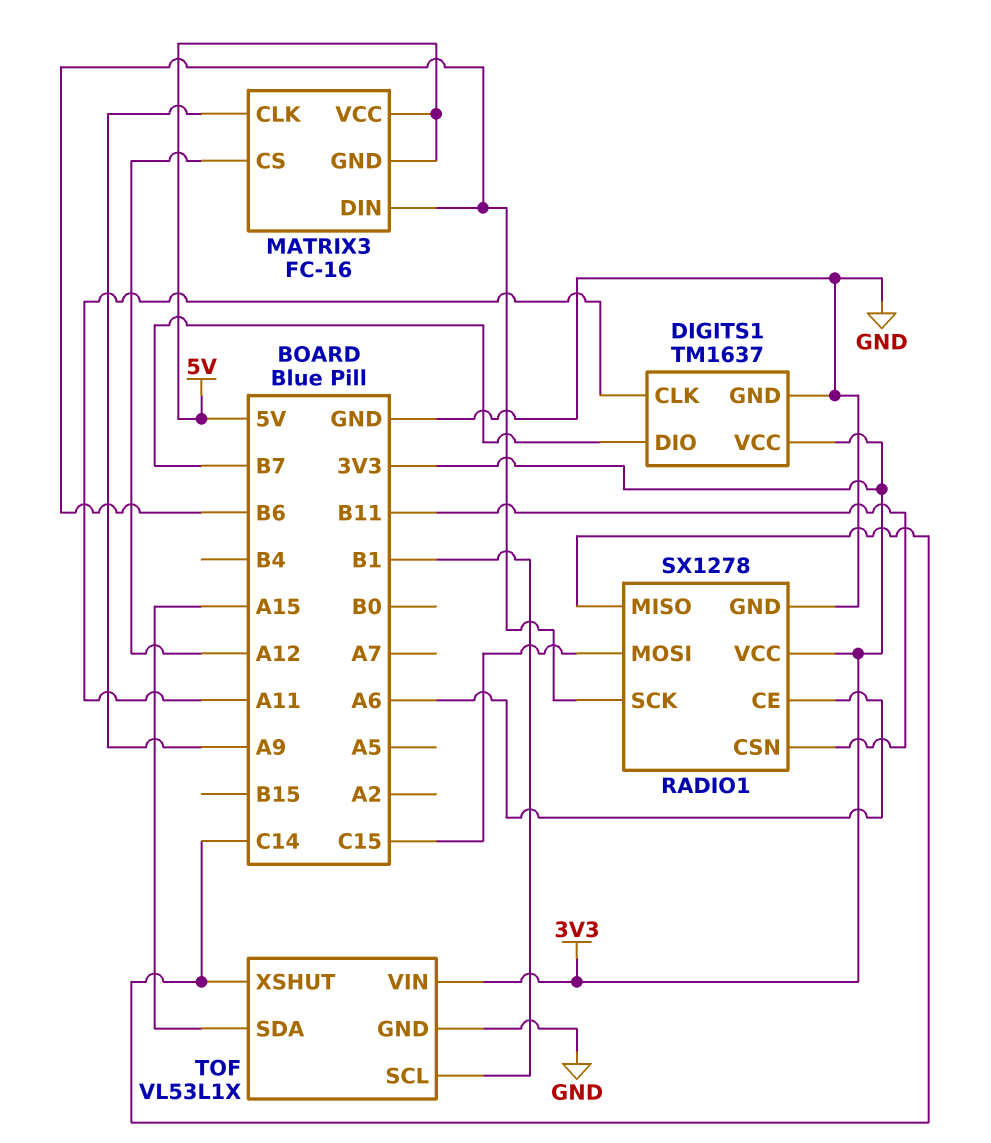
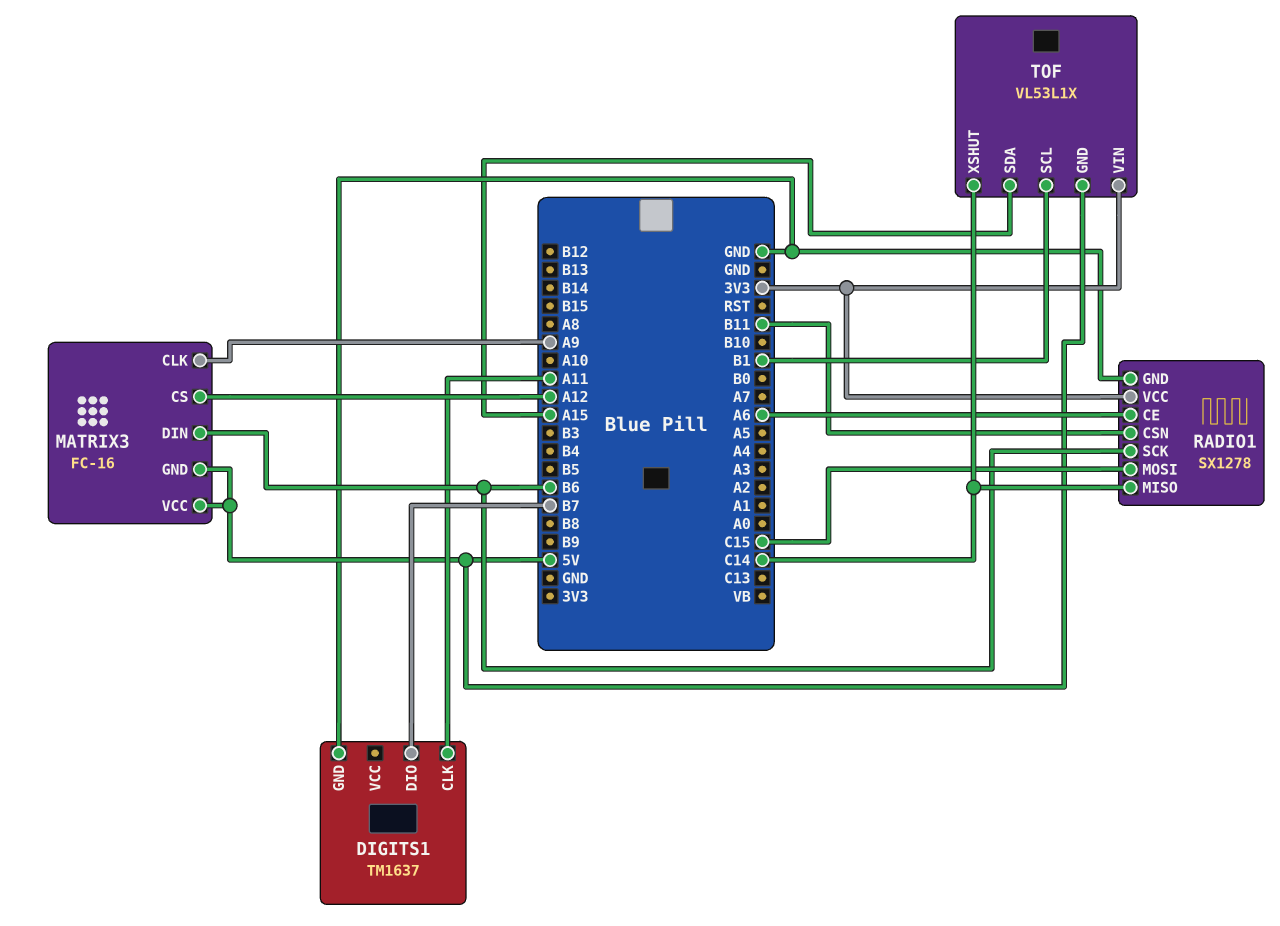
DIGITS1 pin VCC: 3V3 -> none
TOF pin GND: GND -> 5V

